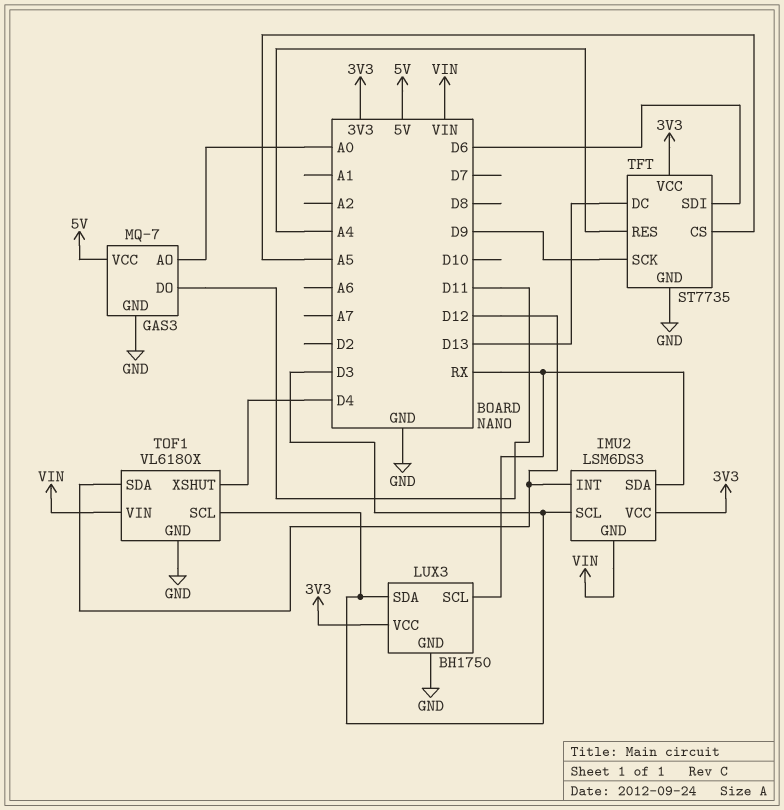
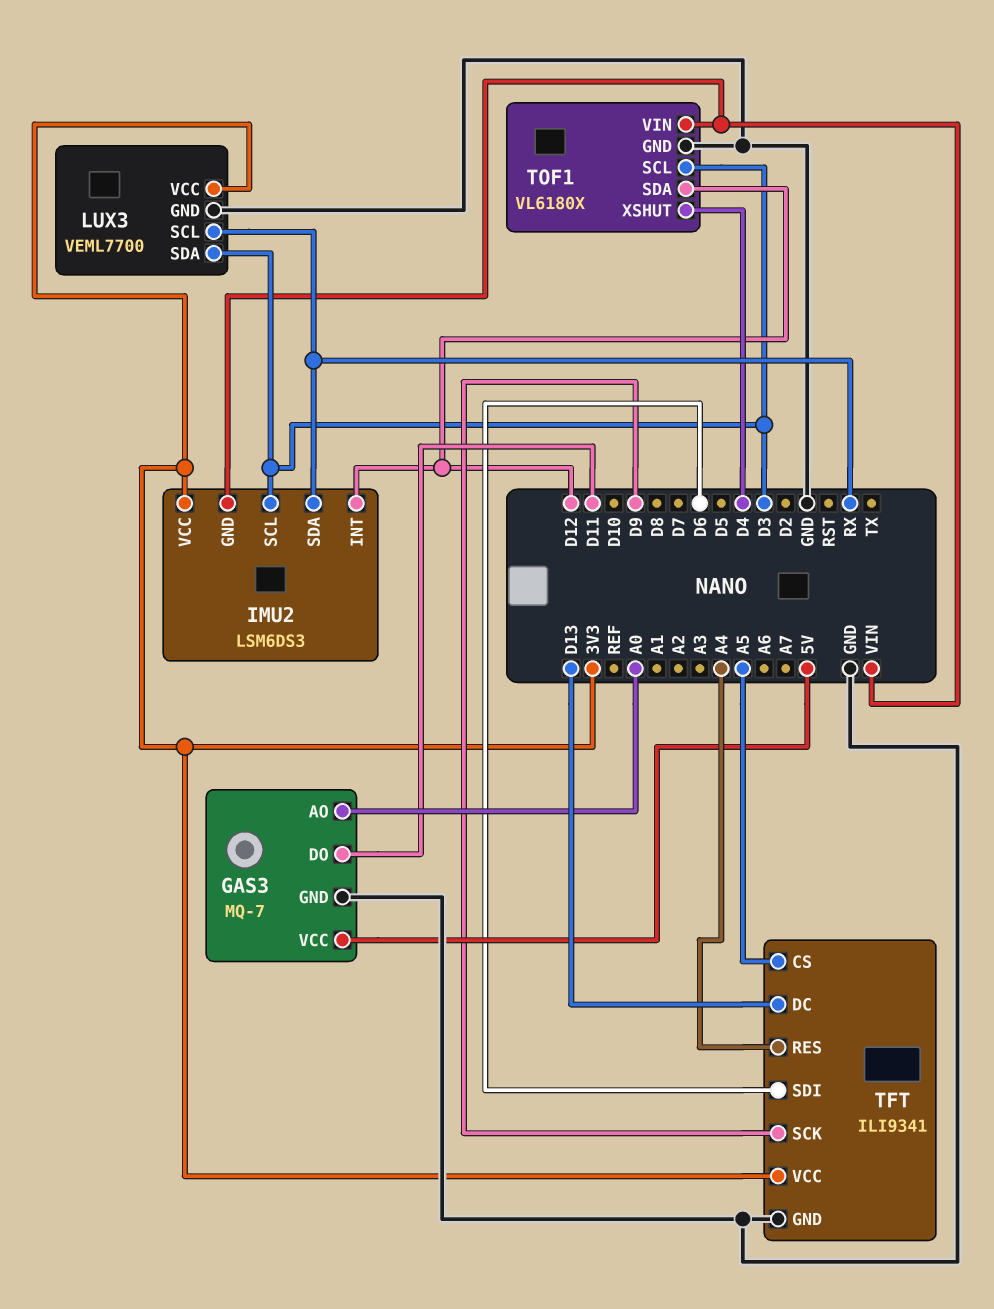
LUX3: BH1750 -> VEML7700
TFT: ST7735 -> ILI9341

